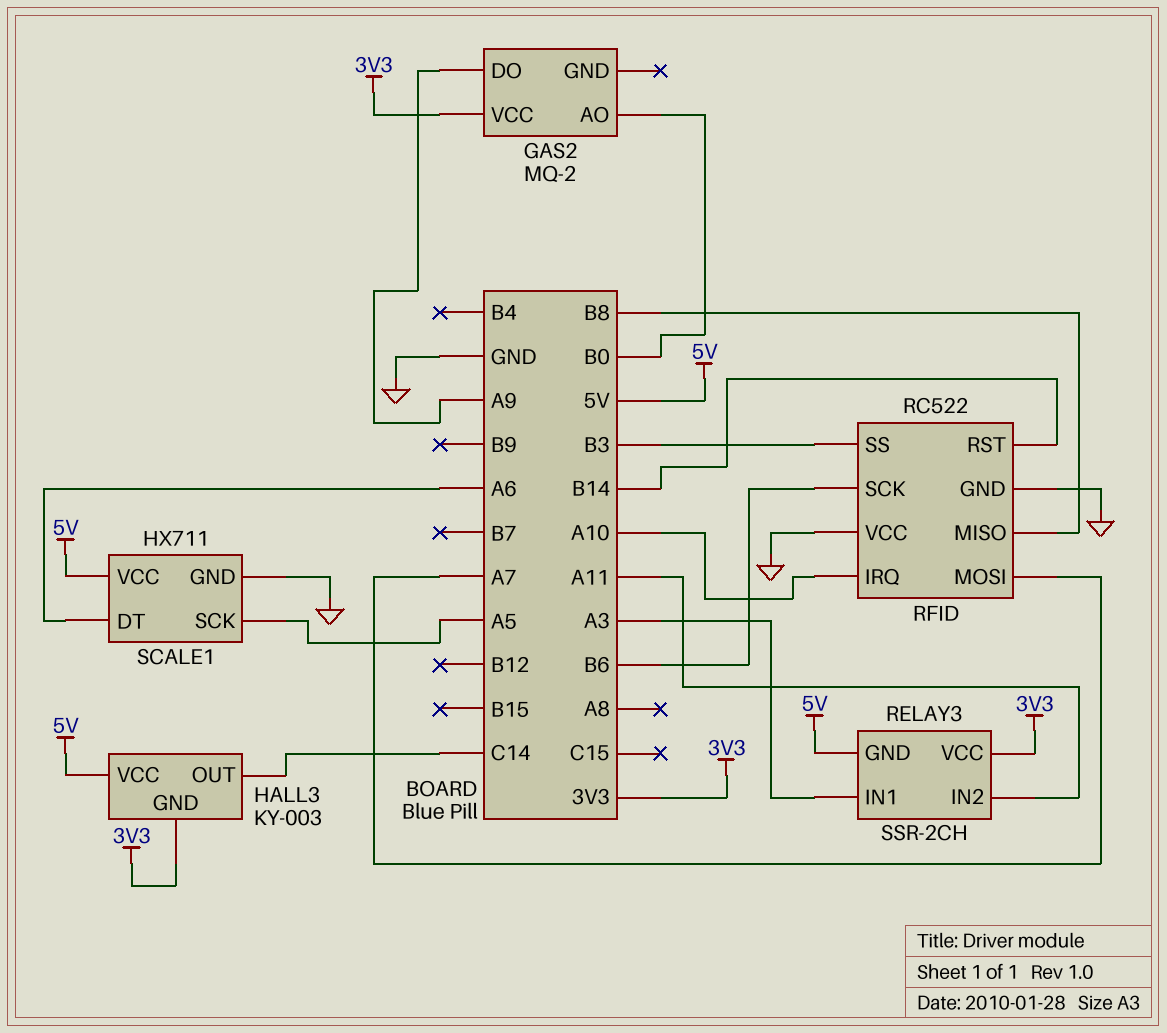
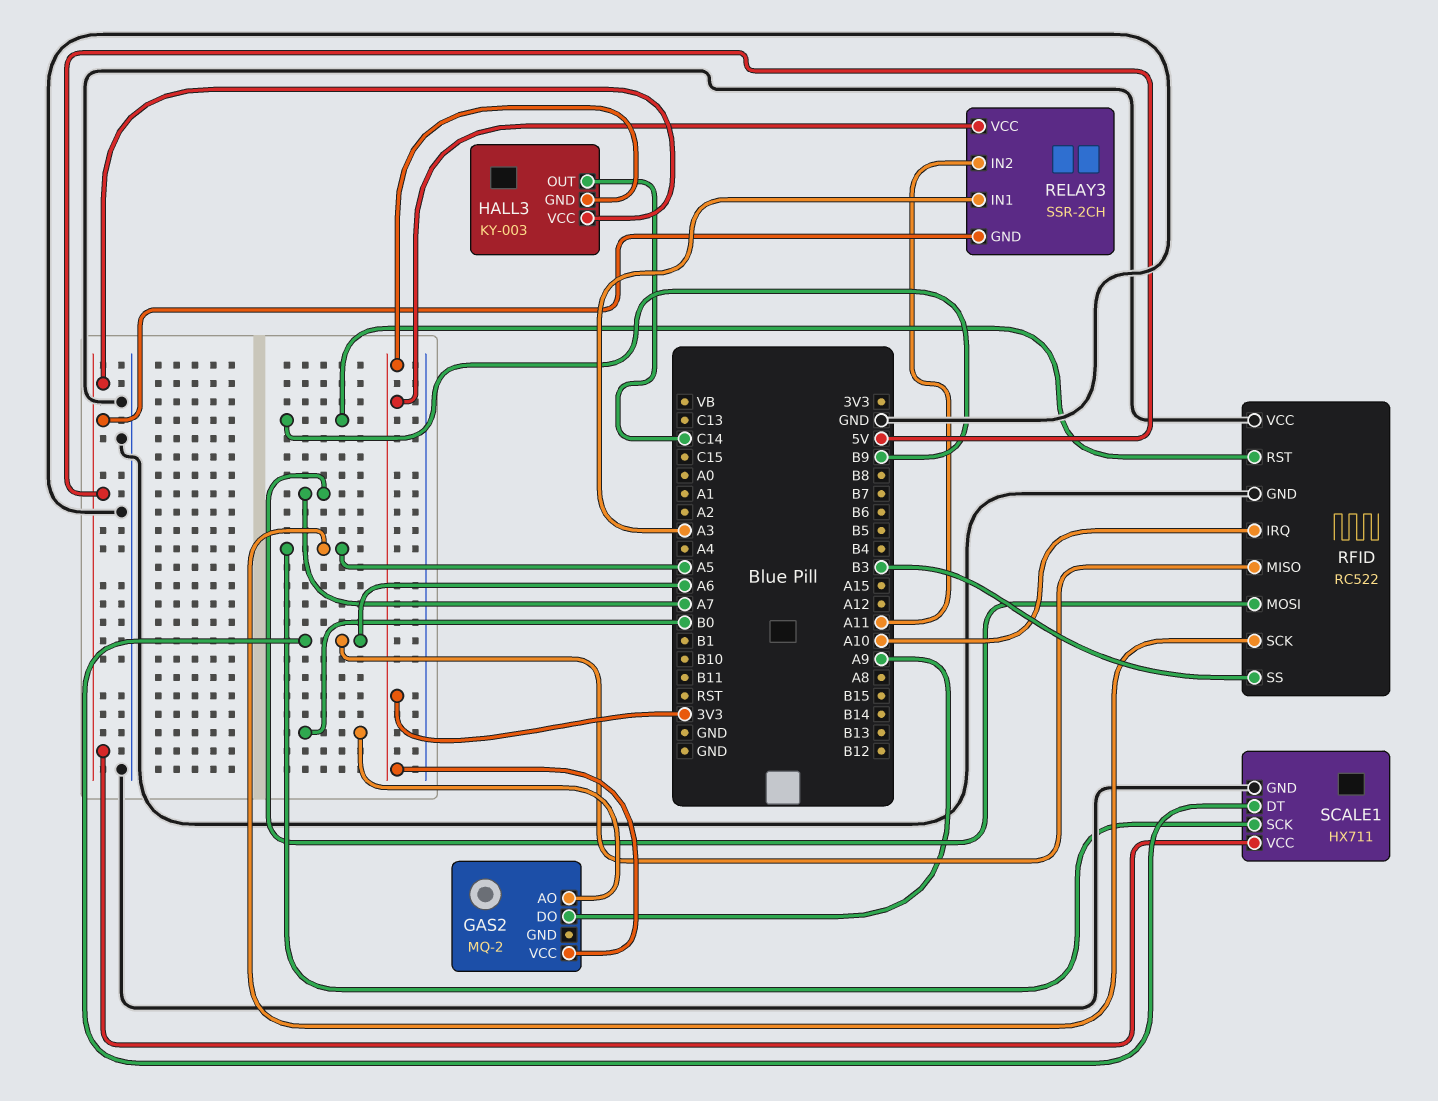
RFID pin MISO: B8 -> A6
RFID pin RST: B14 -> B9
RFID pin SCK: B6 -> A5

